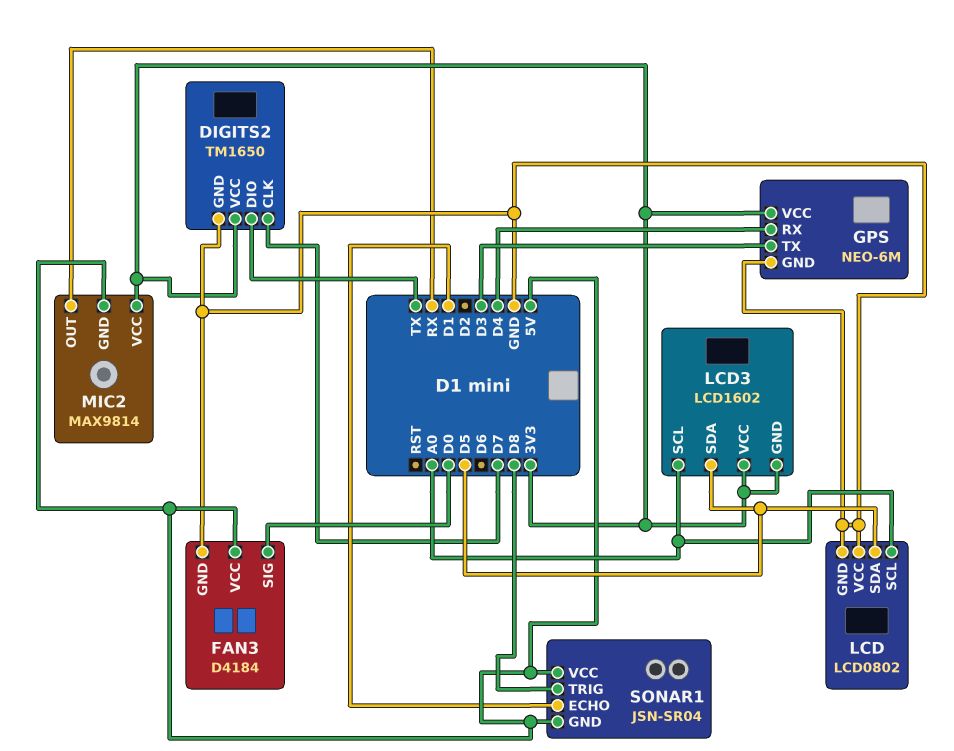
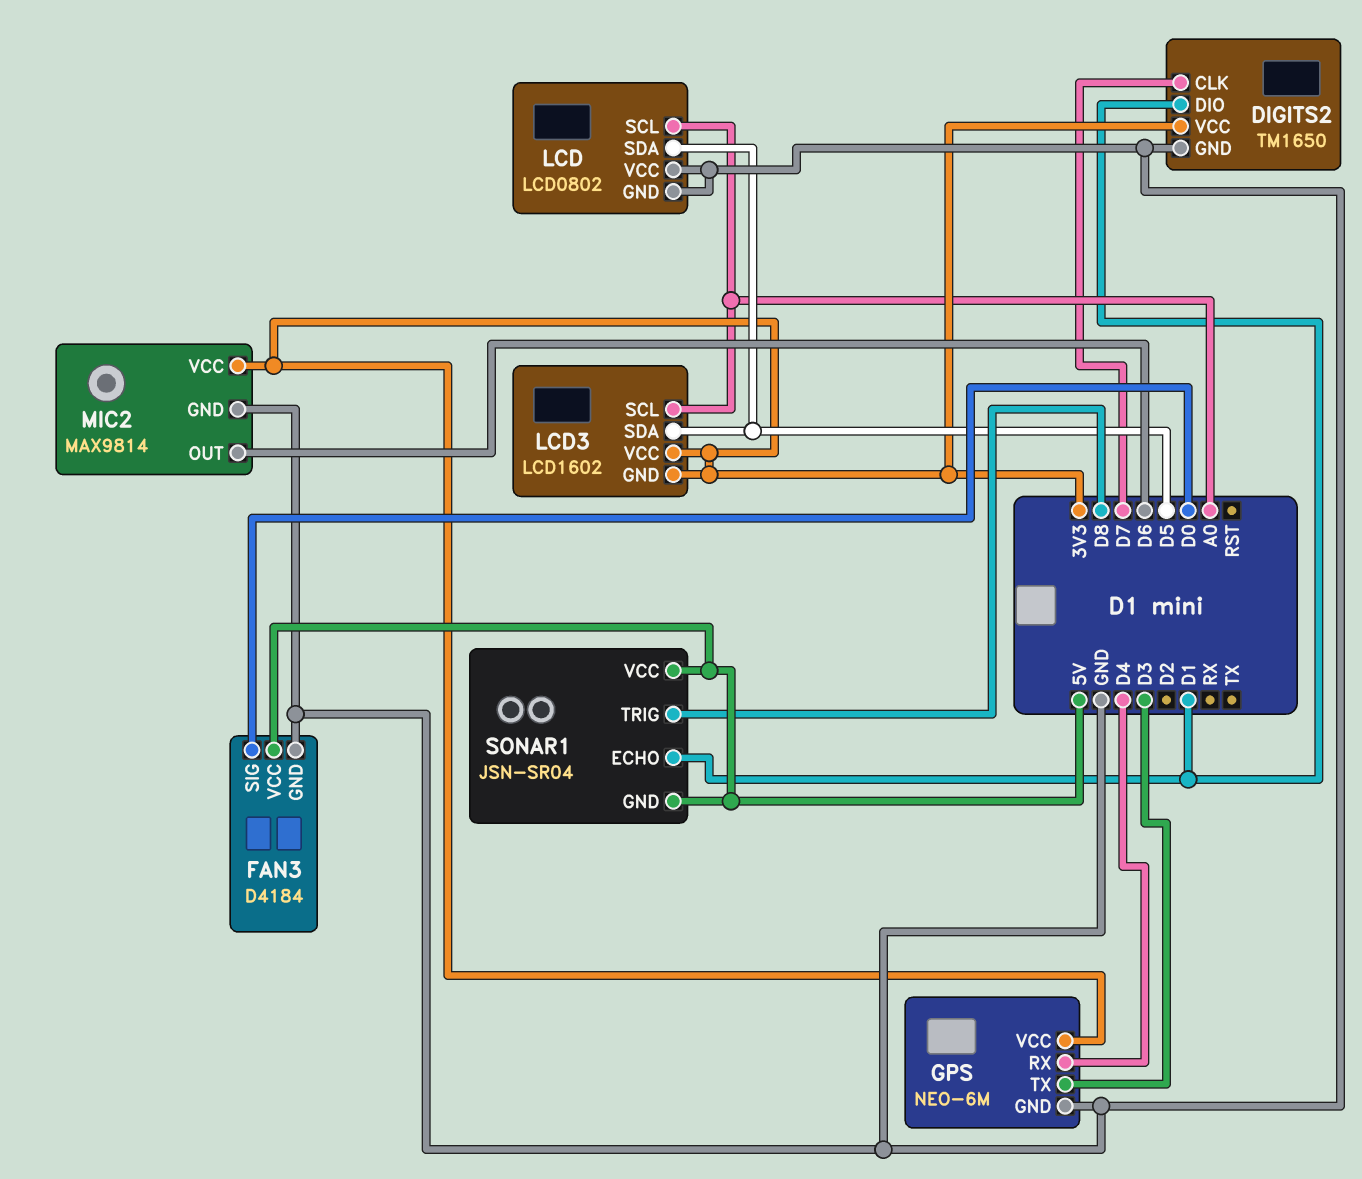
DIGITS2 pin DIO: TX -> D1
MIC2 pin GND: 5V -> GND
MIC2 pin OUT: RX -> D6

